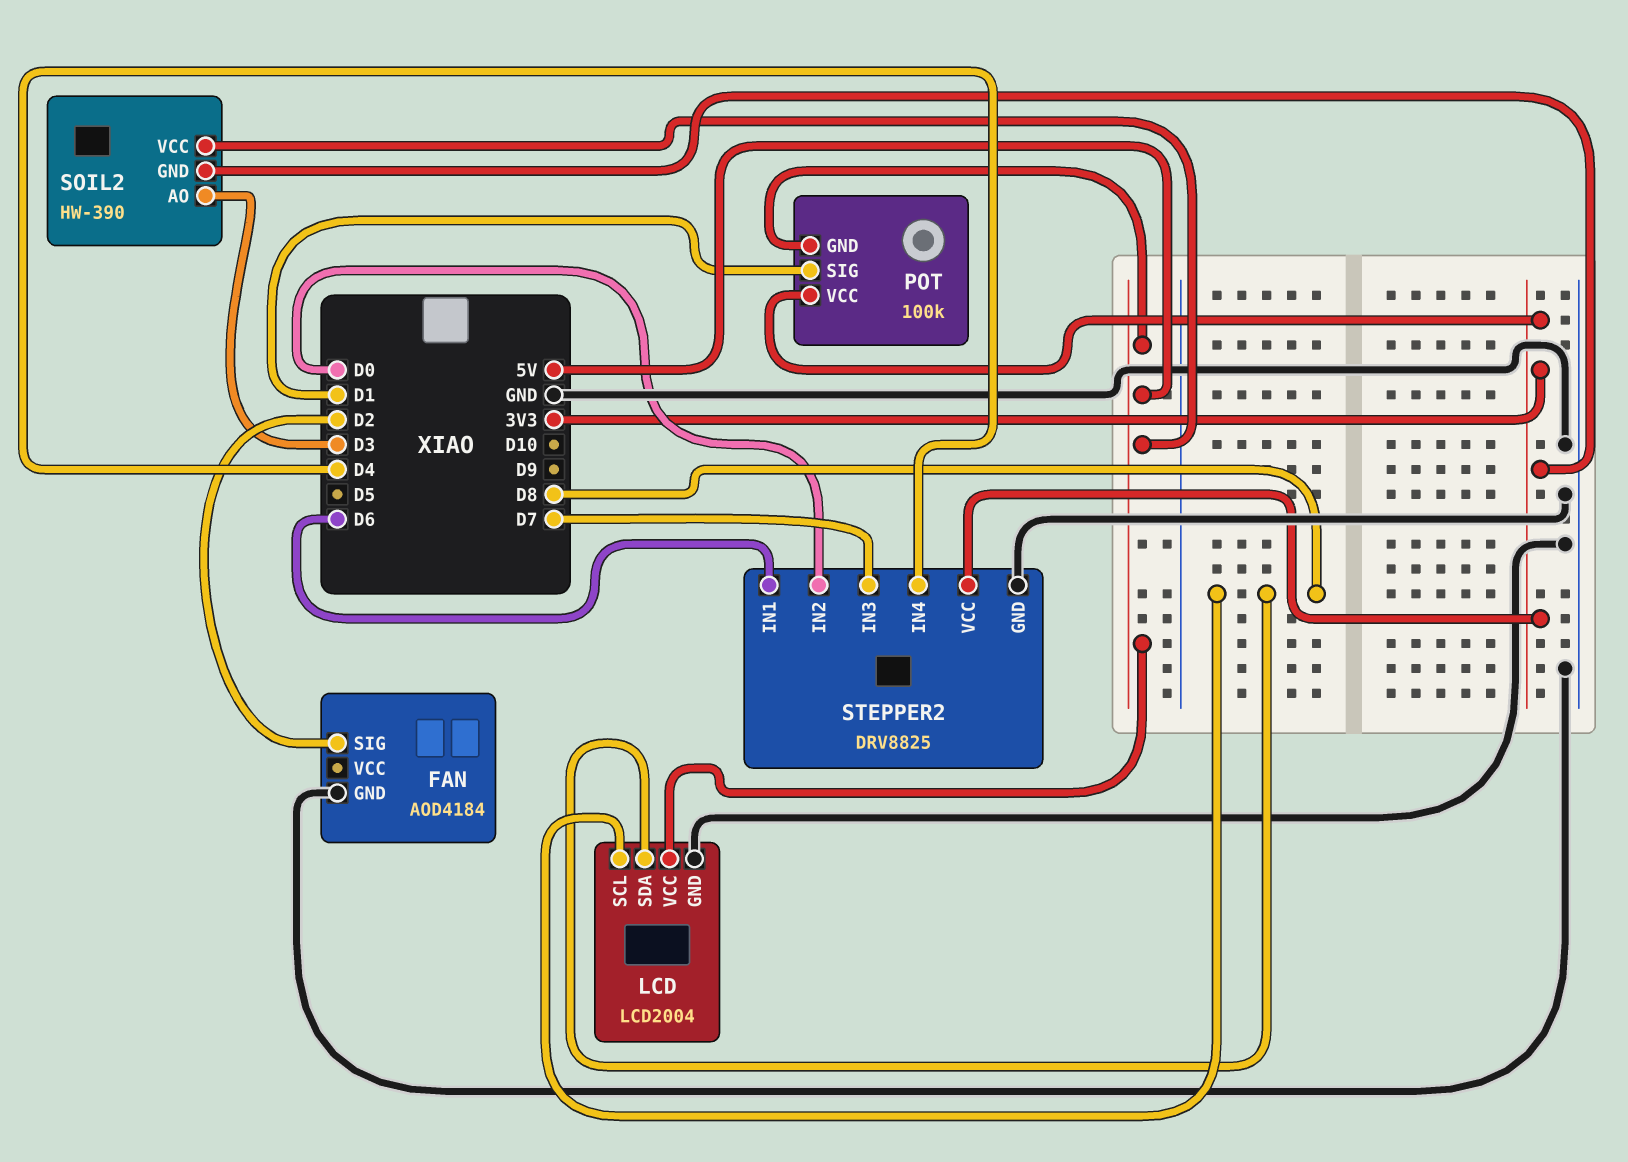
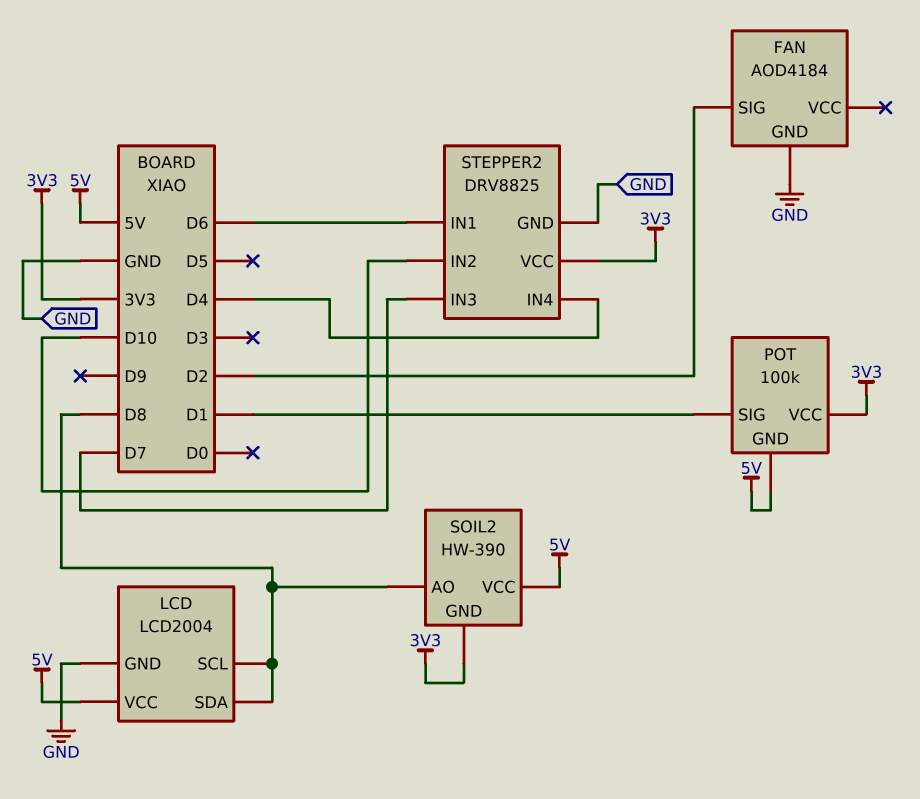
SOIL2 pin AO: D3 -> D8
STEPPER2 pin IN2: D0 -> D10

